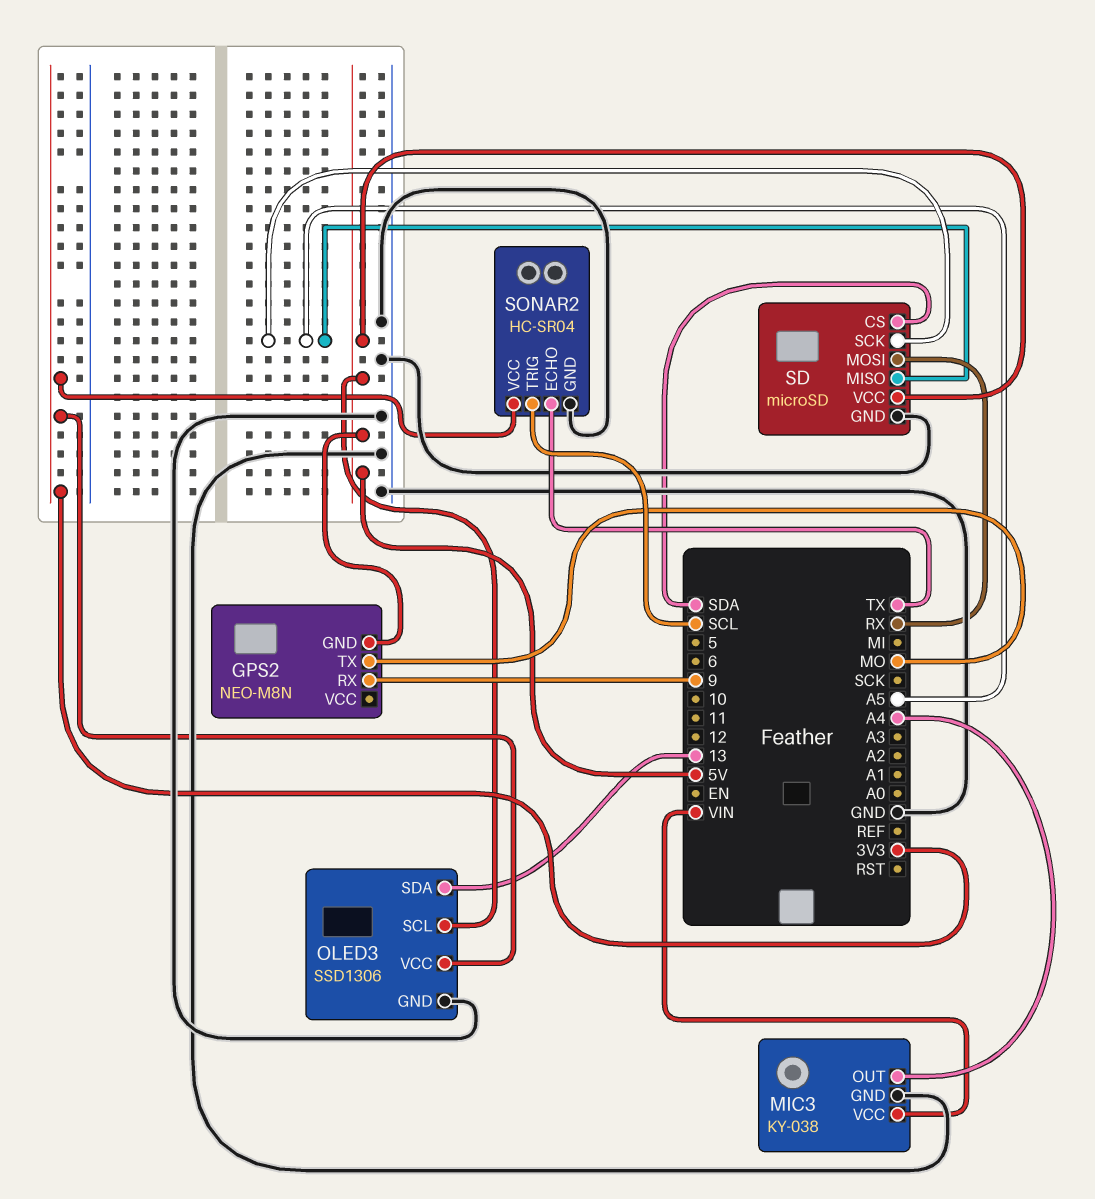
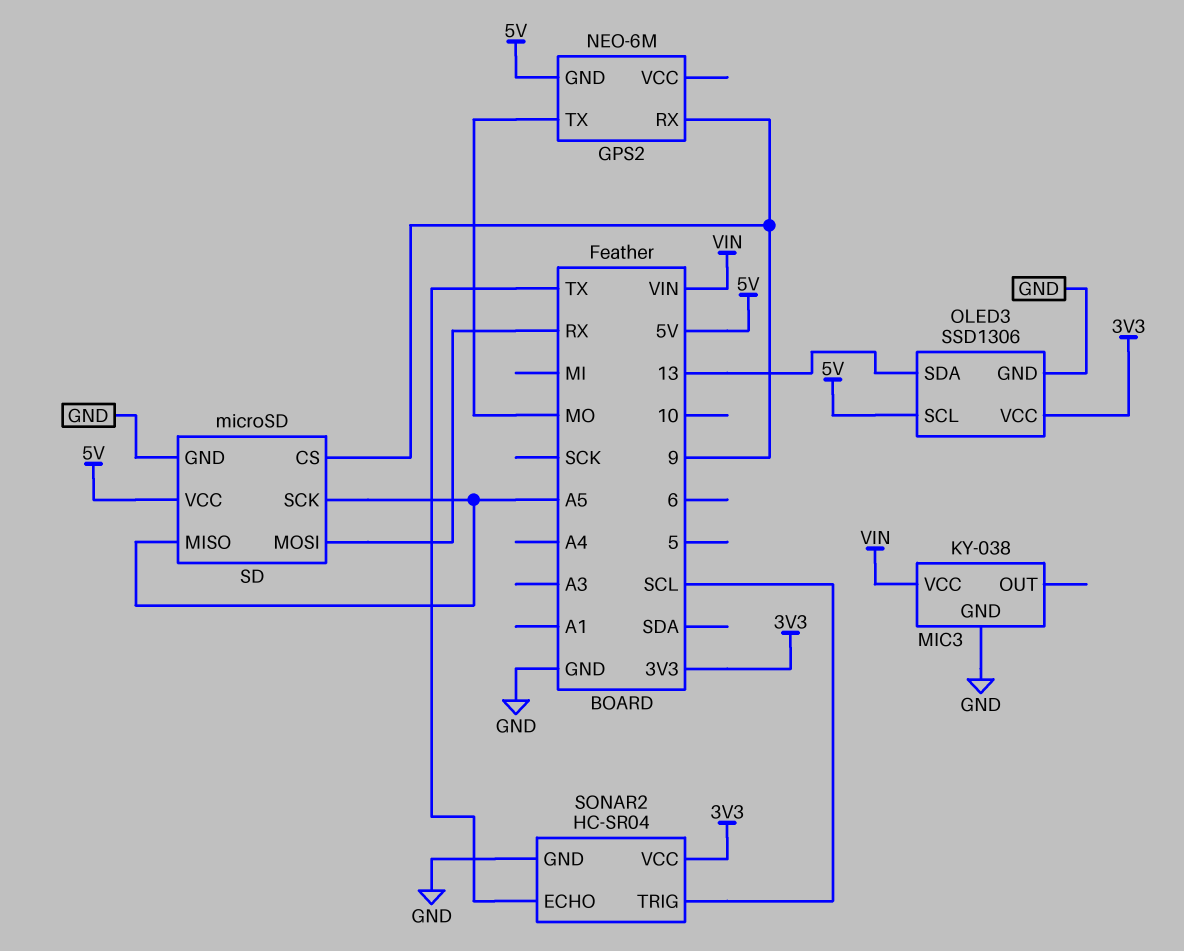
GPS2: NEO-M8N -> NEO-6M
MIC3 pin OUT: A4 -> none
SD pin CS: SDA -> 9

